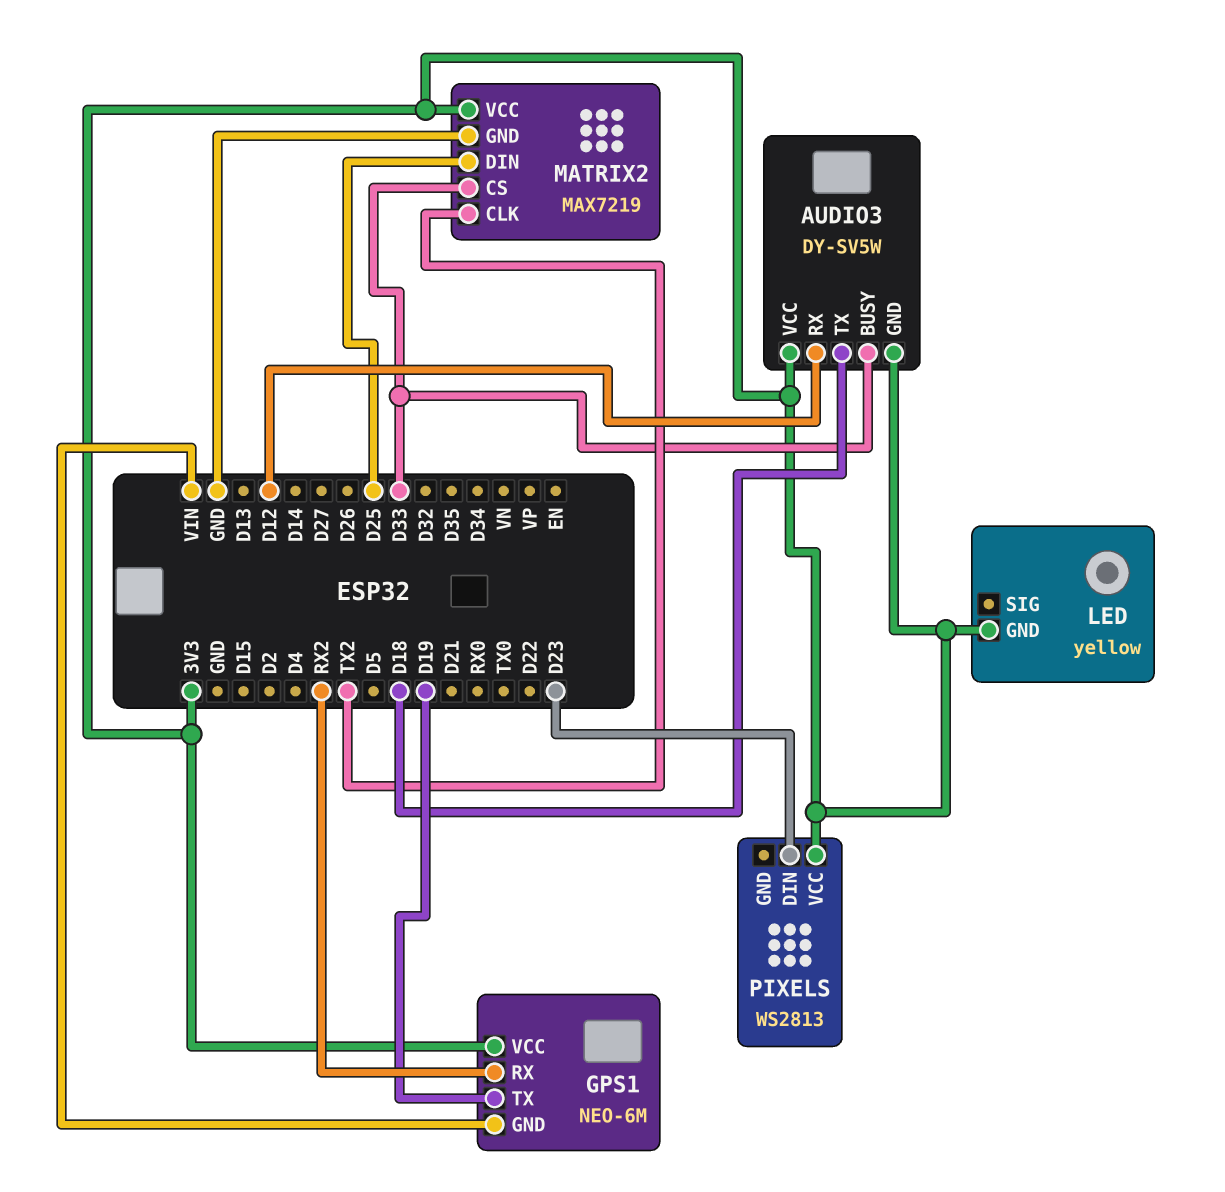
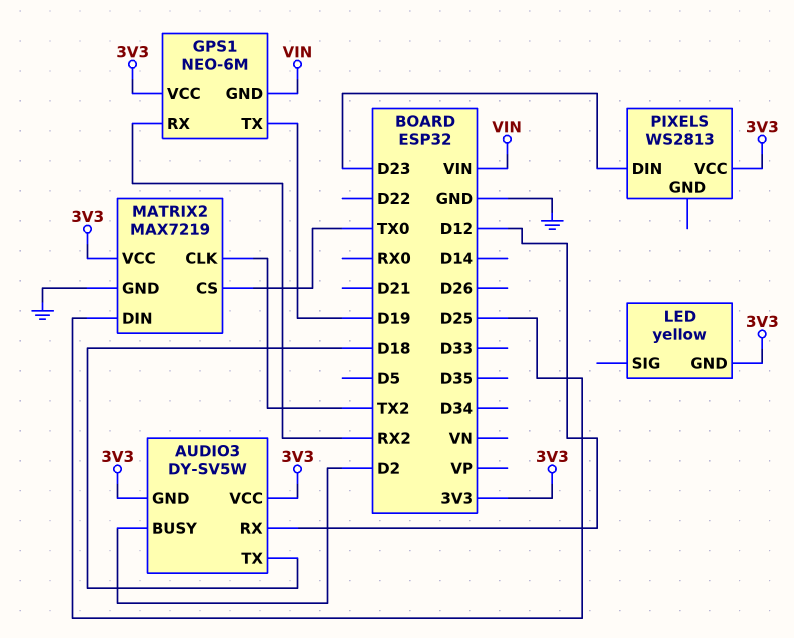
AUDIO3 pin BUSY: D33 -> D2
MATRIX2 pin CS: D33 -> TX0

